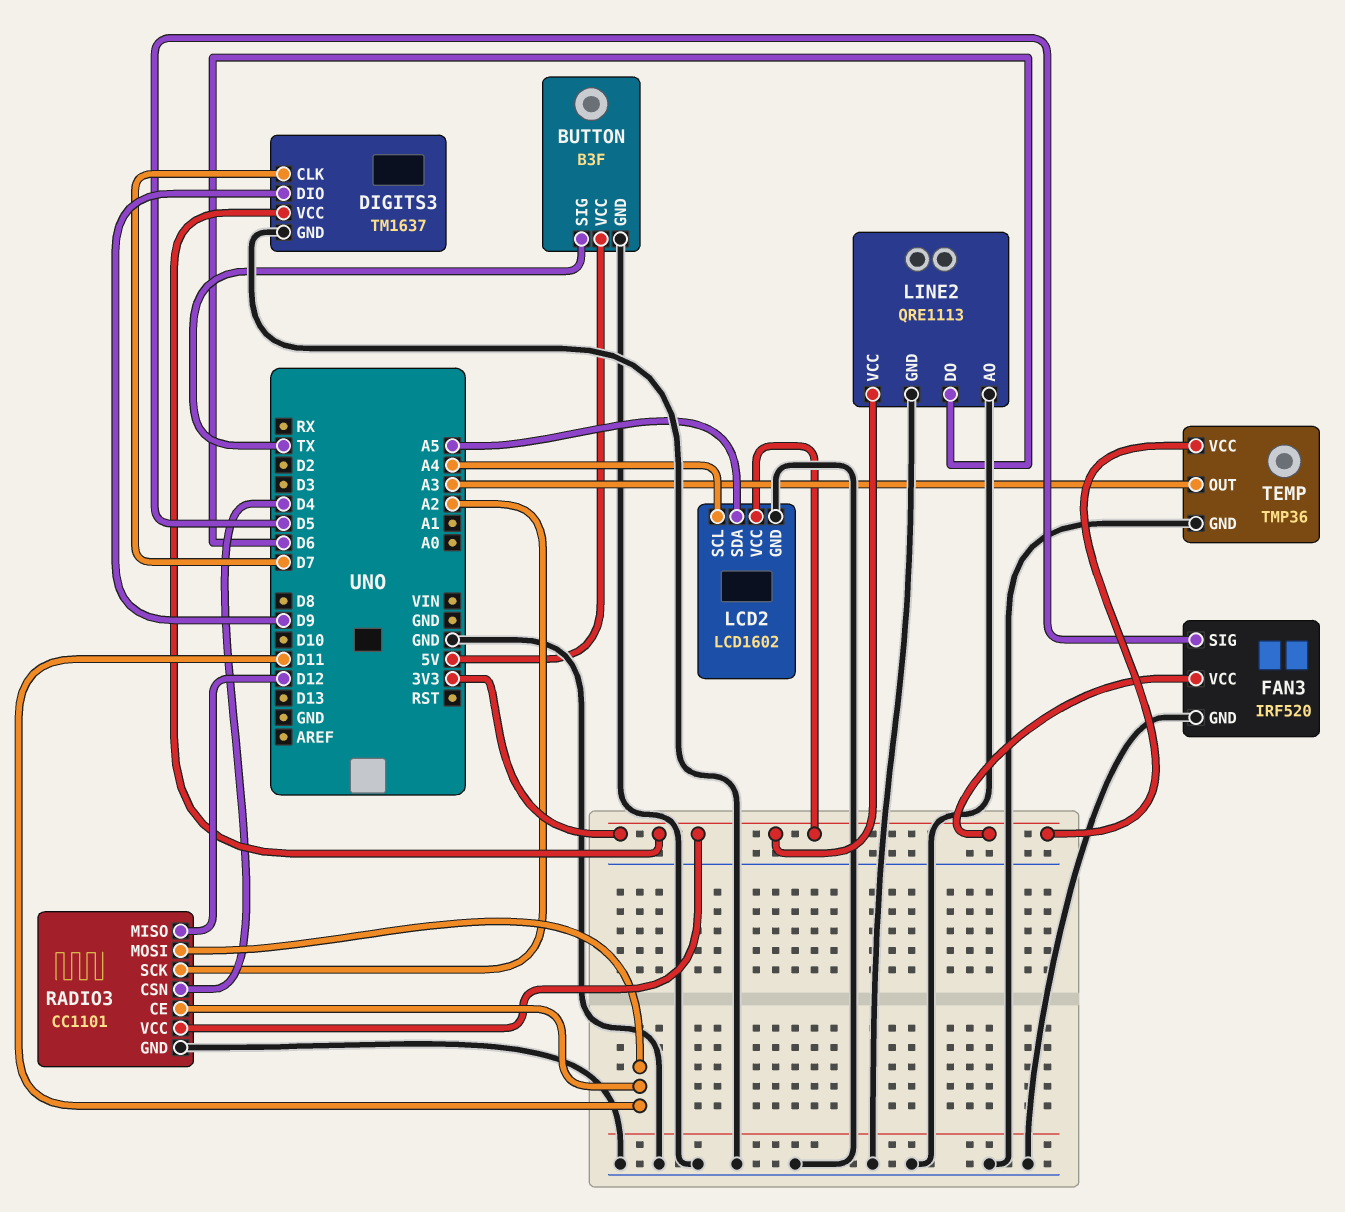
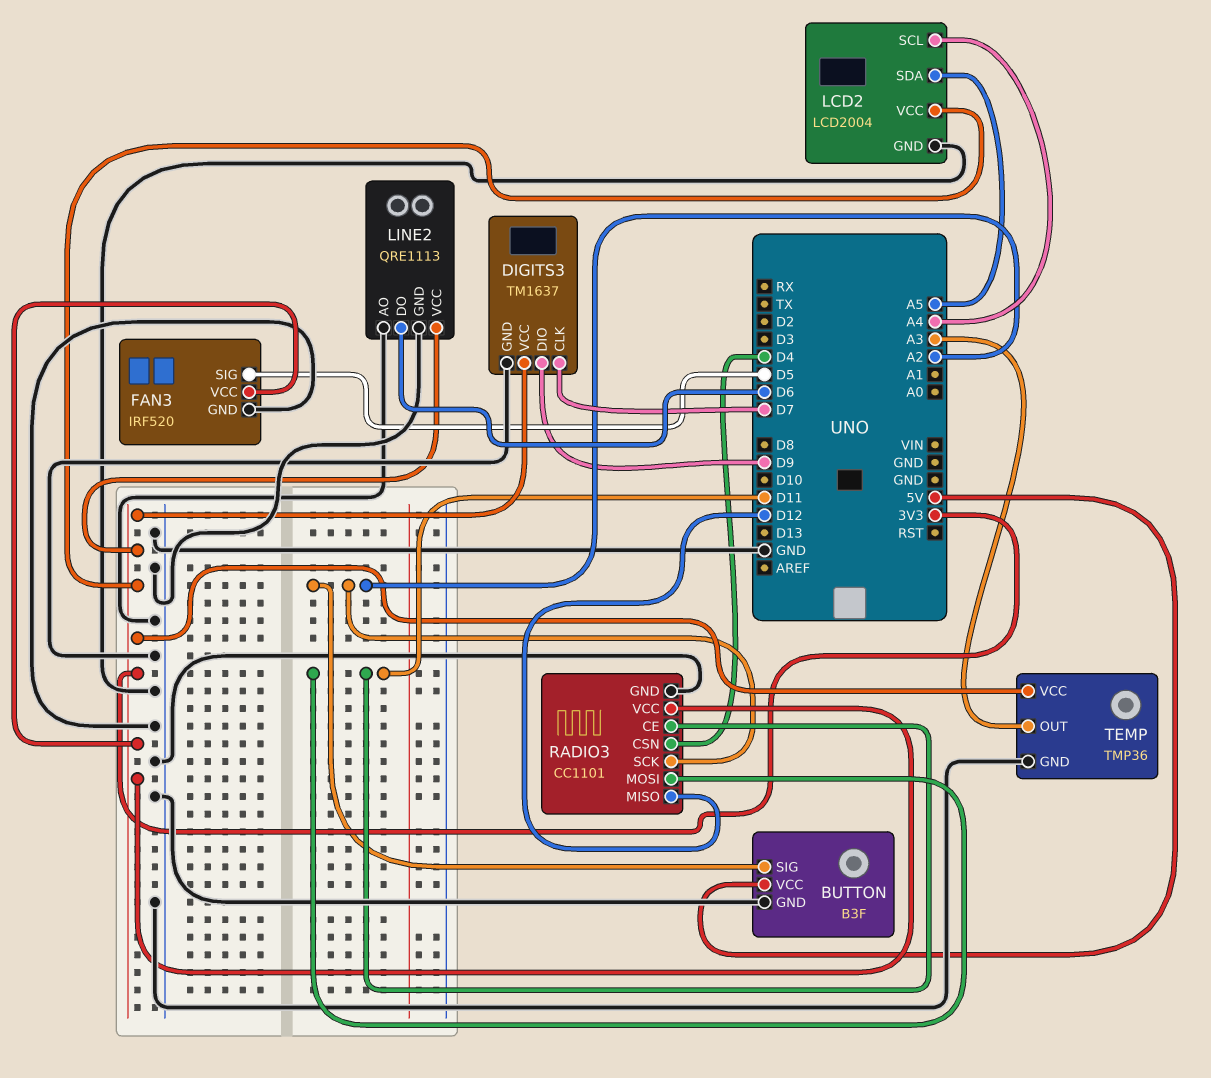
BUTTON pin SIG: TX -> A2
LCD2: LCD1602 -> LCD2004

